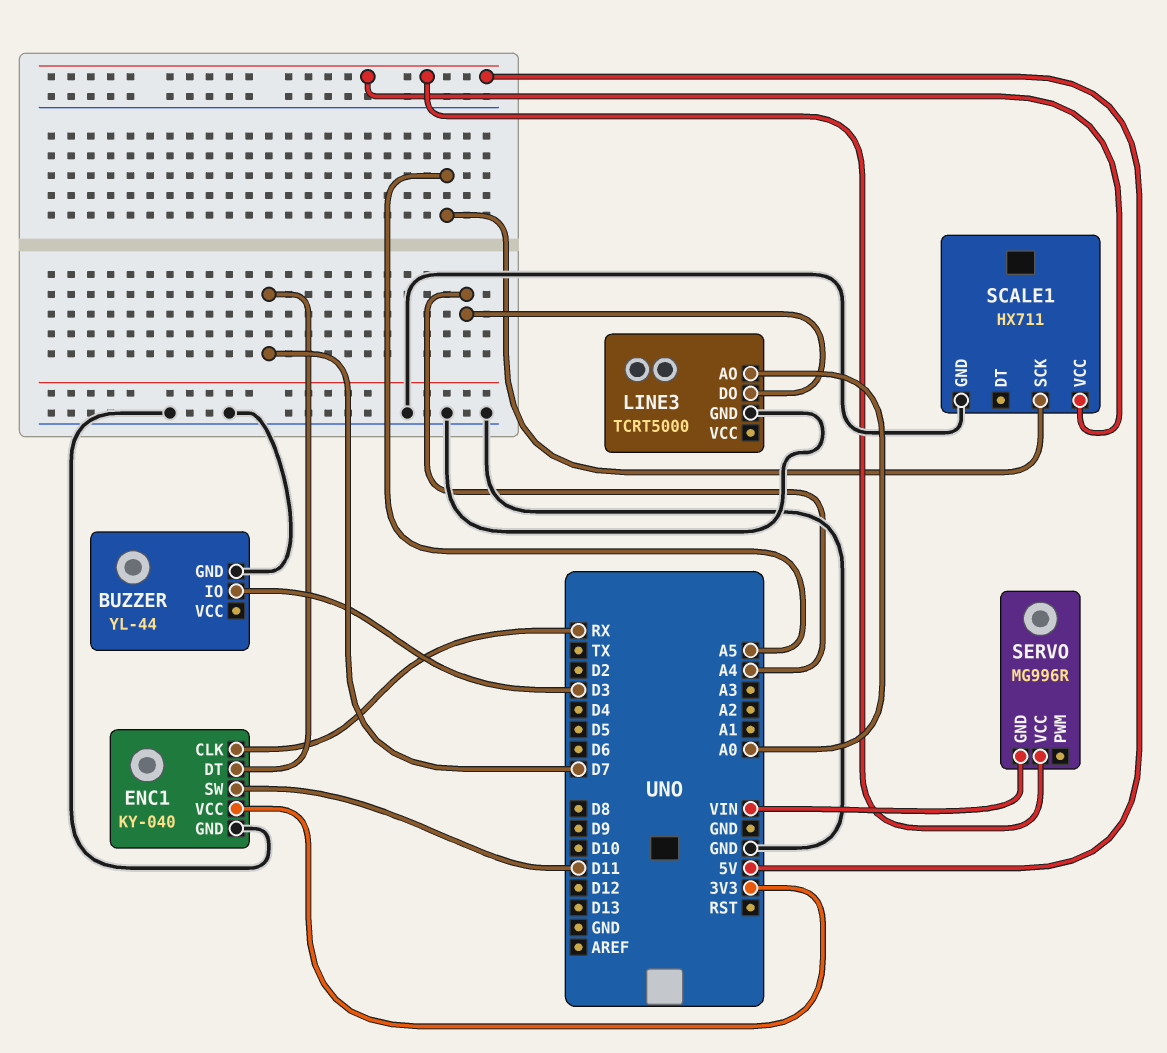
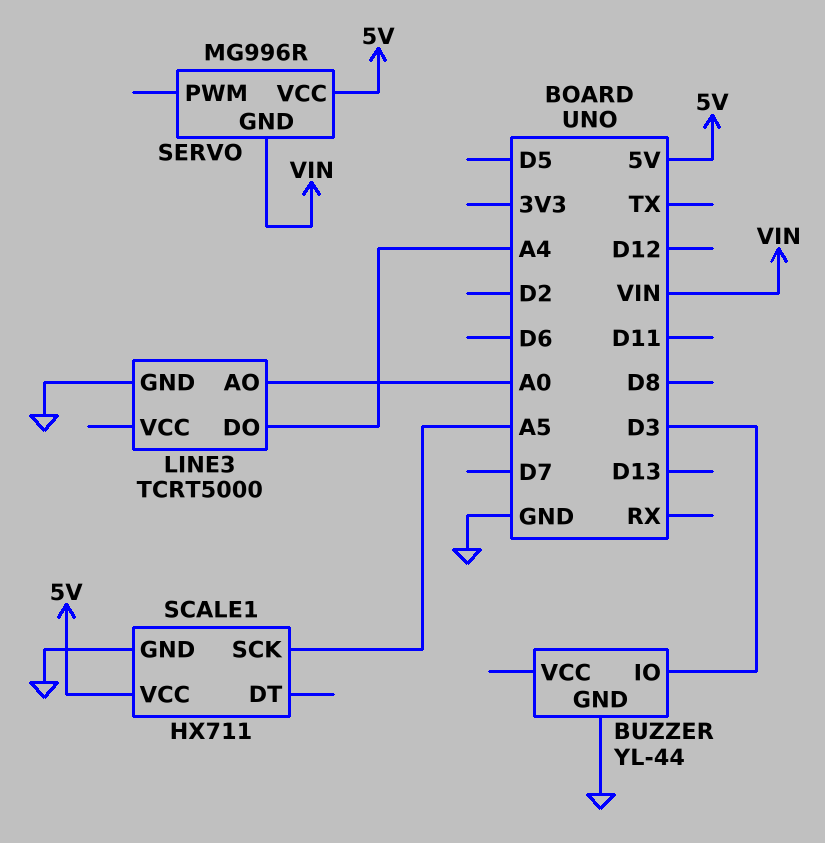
ENC1: KY-040 -> none
ENC1 pin CLK: RX -> none
ENC1 pin DT: D7 -> none
ENC1 pin GND: GND -> none
ENC1 pin SW: D11 -> none
ENC1 pin VCC: 3V3 -> none

